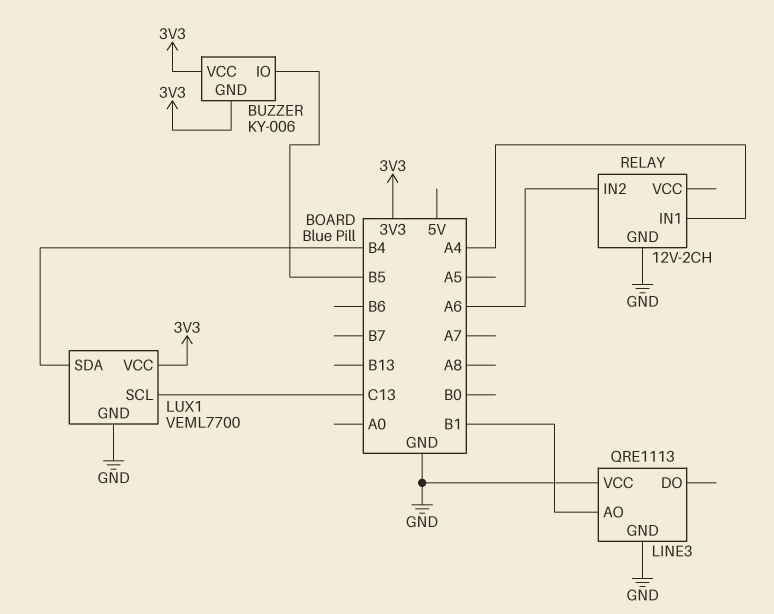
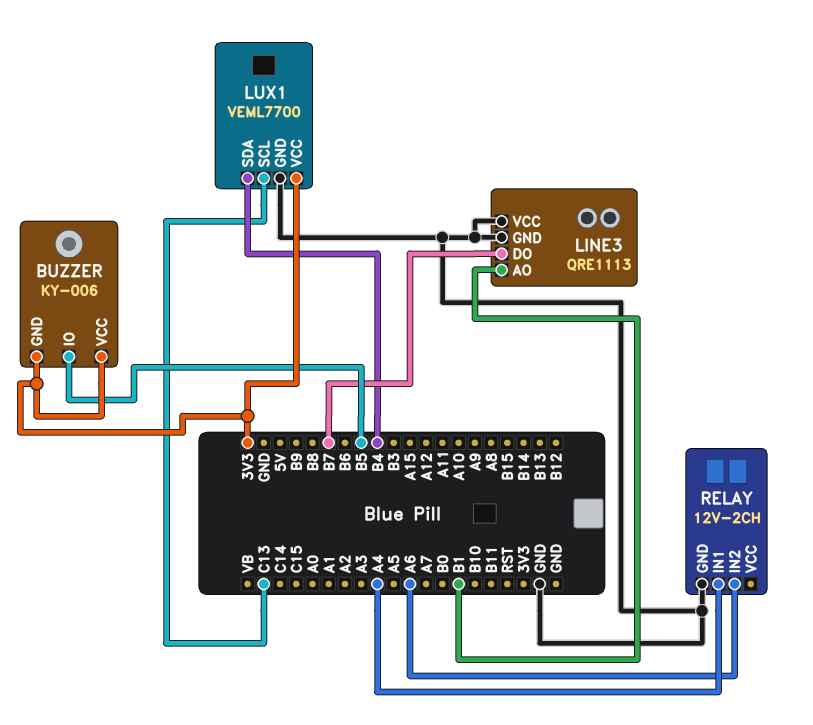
LINE3 pin DO: none -> B7

